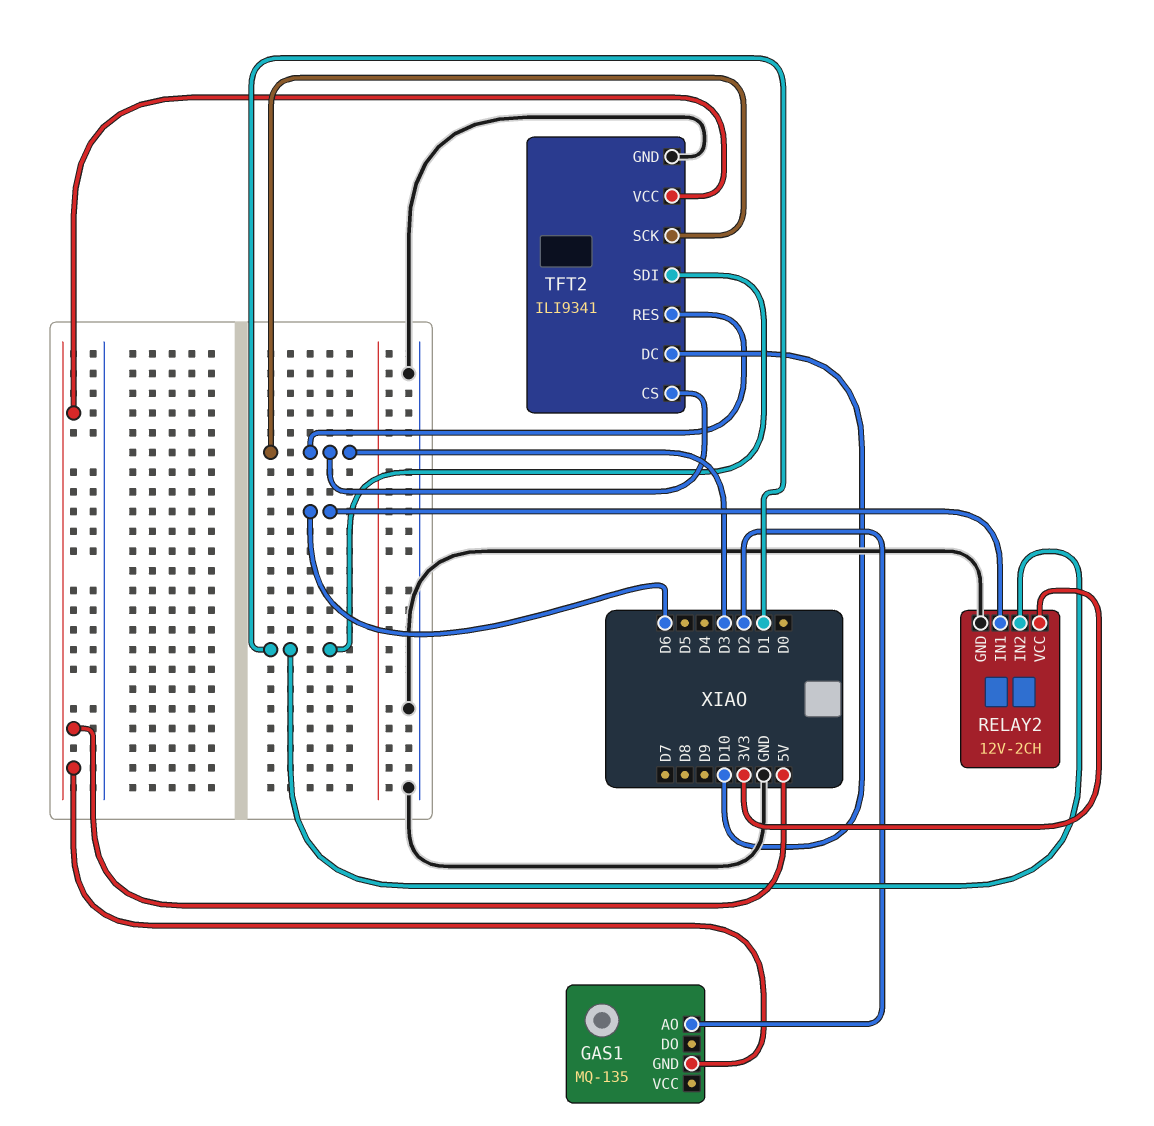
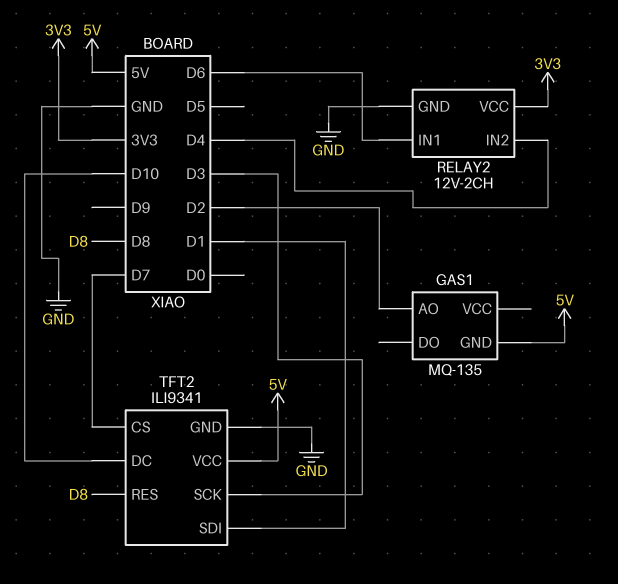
RELAY2 pin IN2: D1 -> D4
TFT2 pin CS: D3 -> D7
TFT2 pin RES: D3 -> D8

